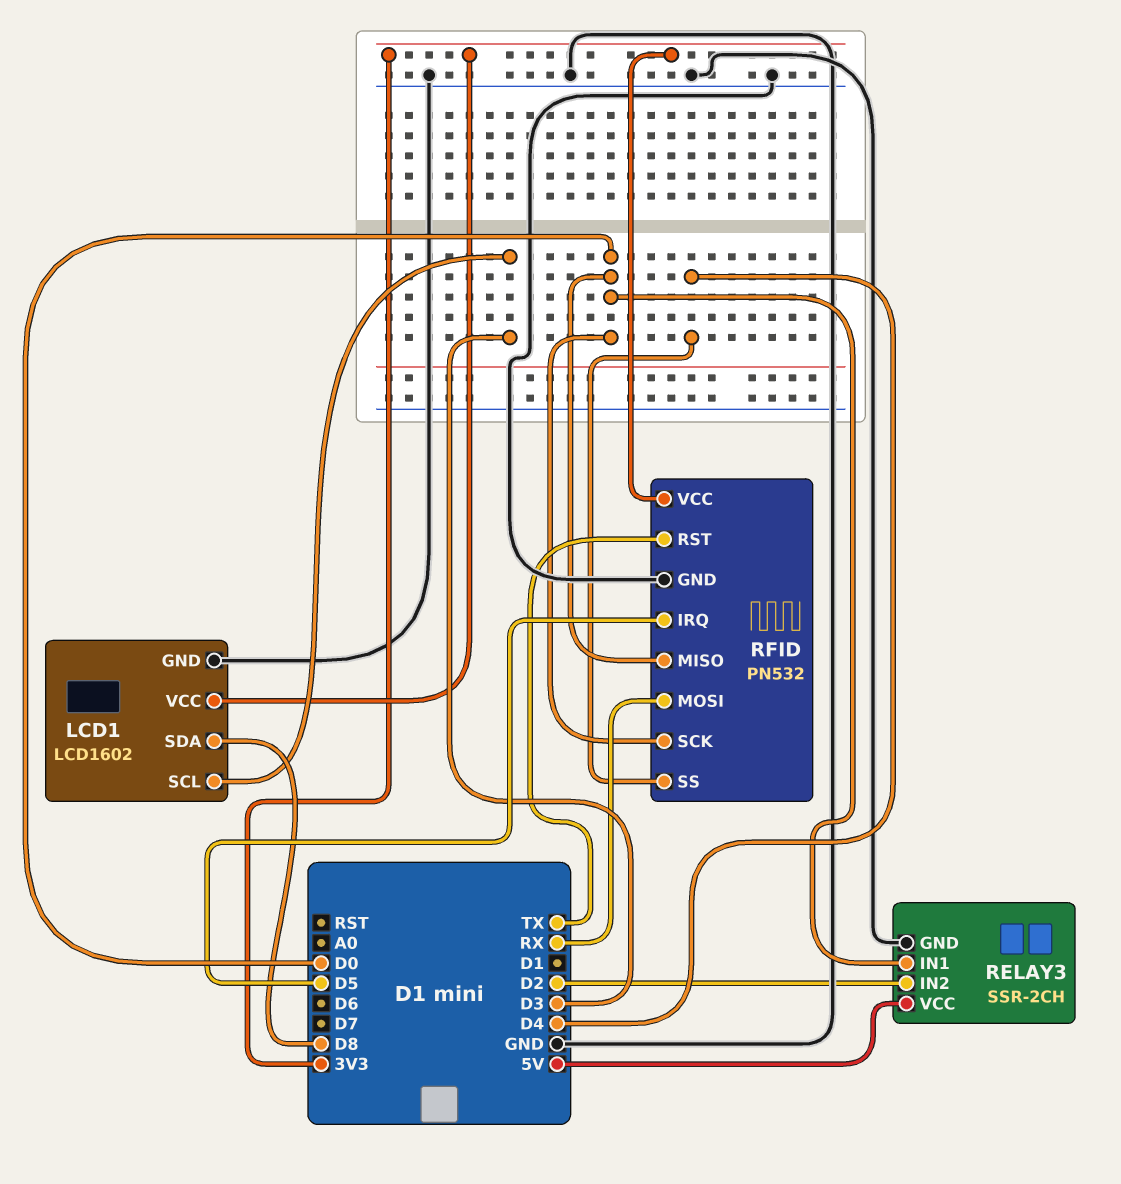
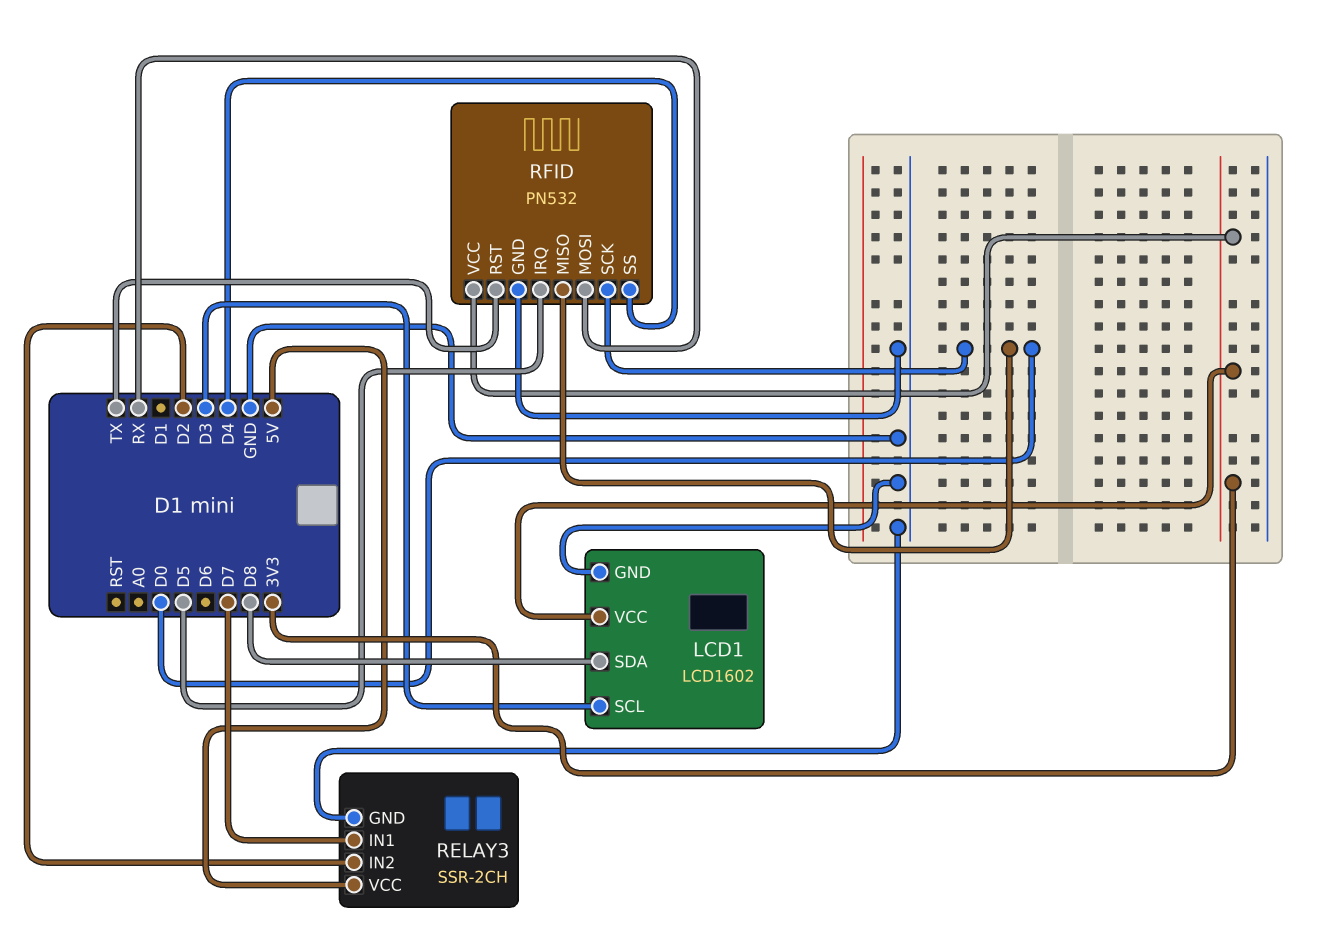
RELAY3 pin IN1: D0 -> D7

